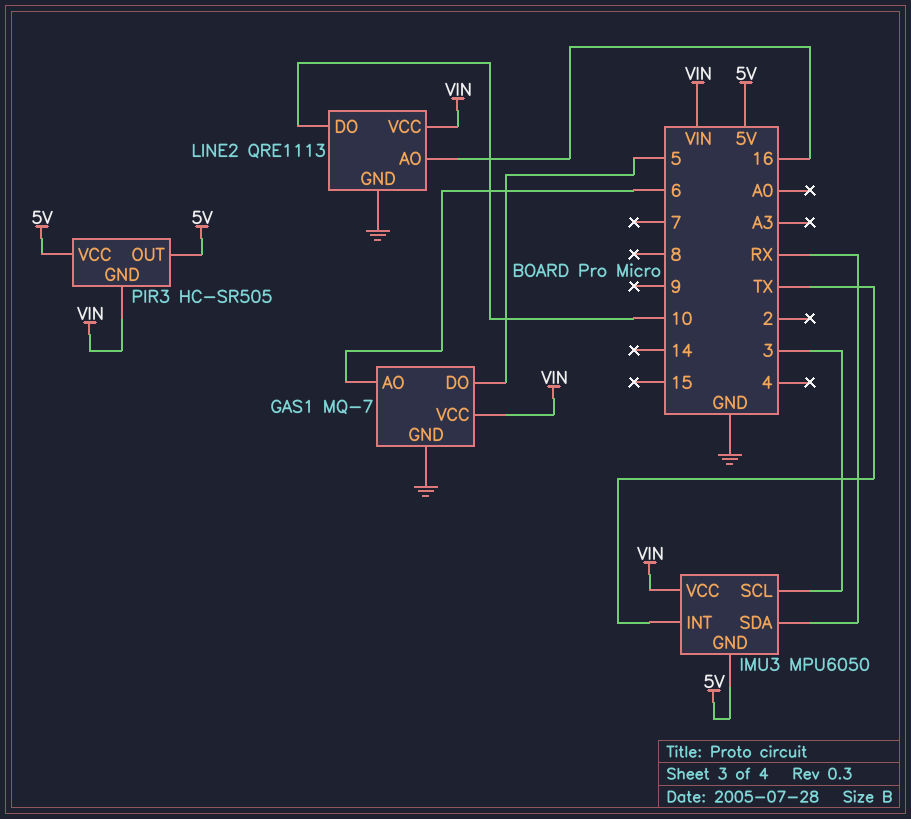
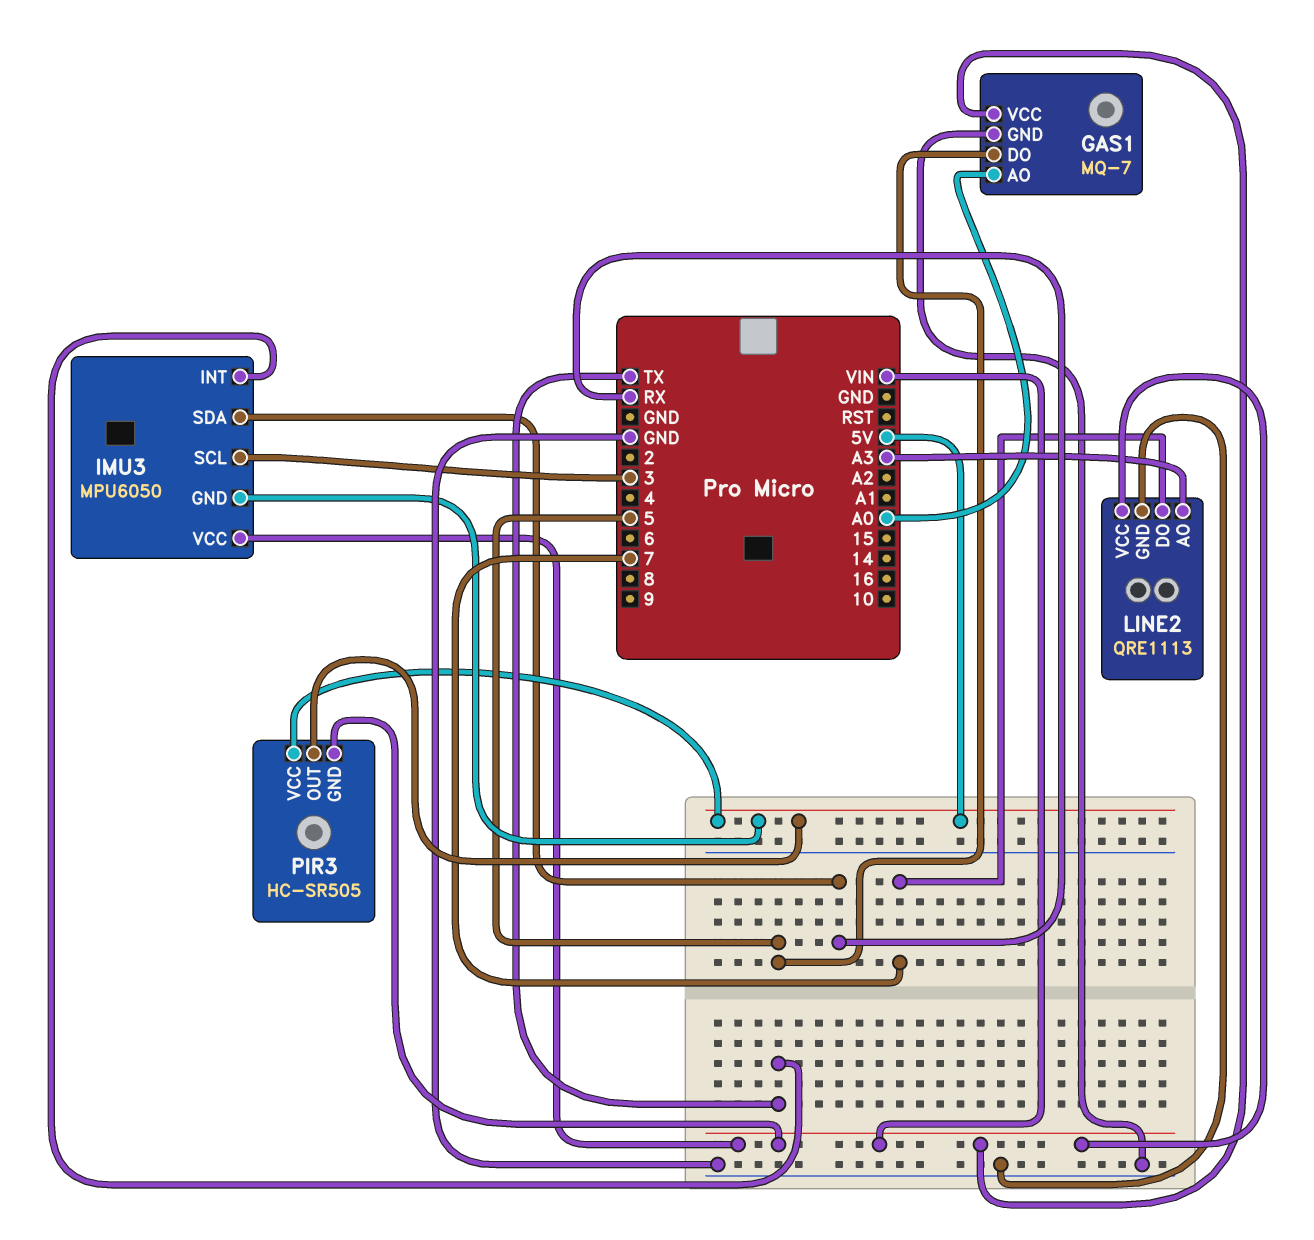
GAS1 pin AO: 6 -> A0
LINE2 pin AO: 16 -> A3
LINE2 pin DO: 10 -> 7

